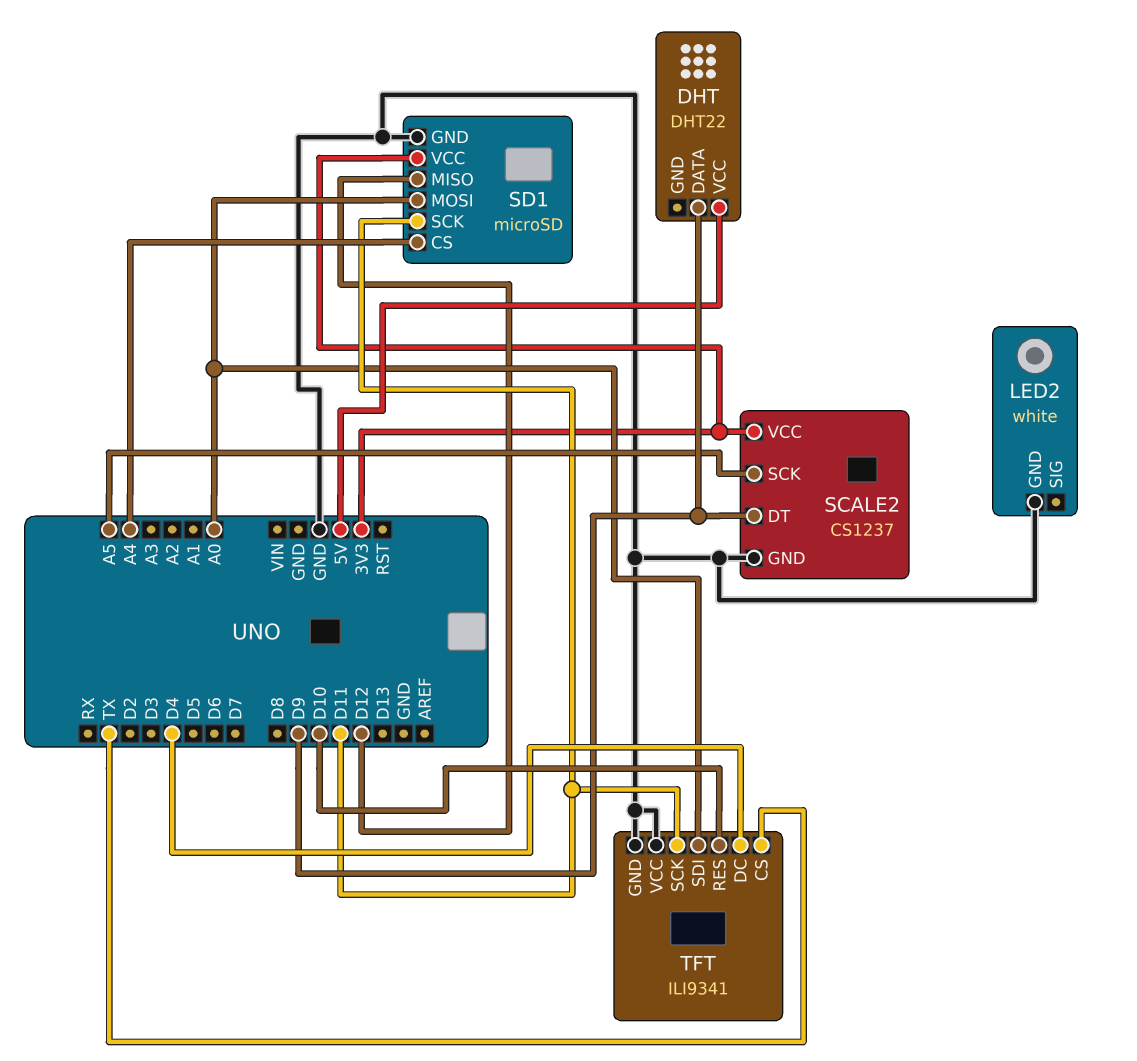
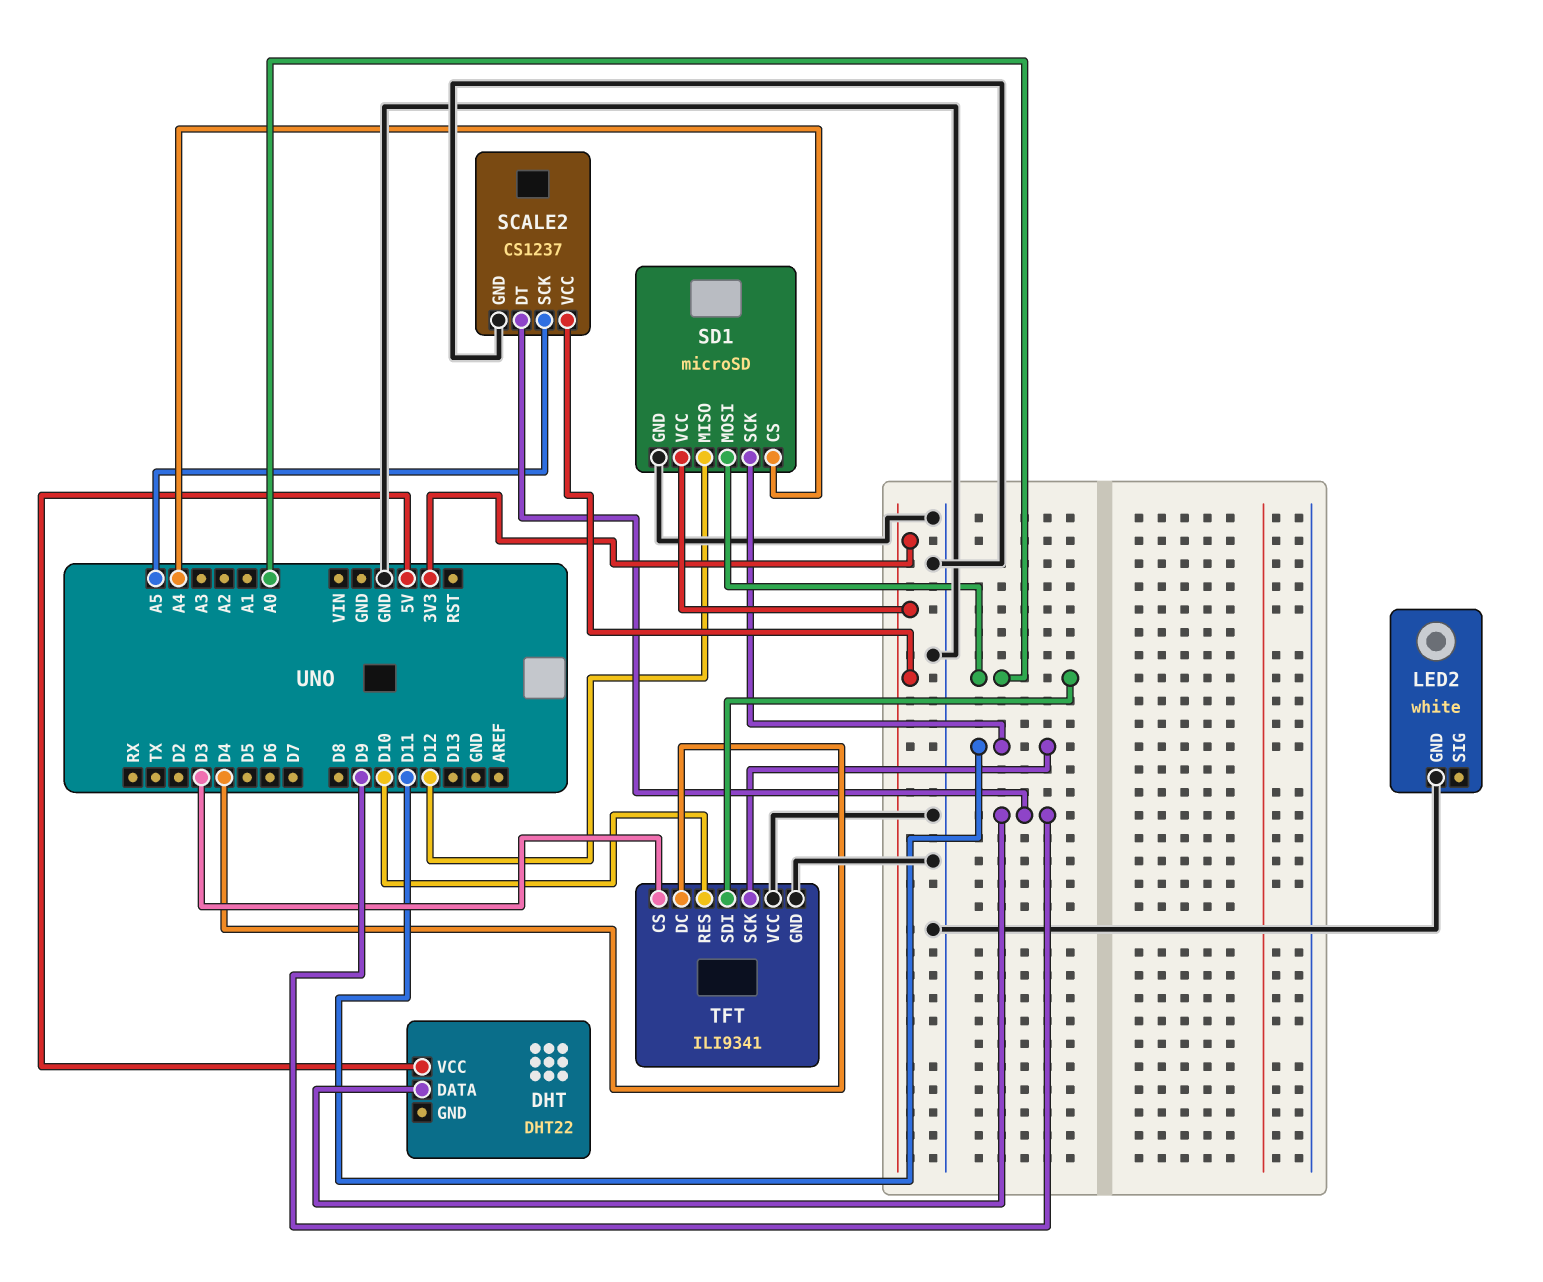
TFT pin CS: TX -> D3

